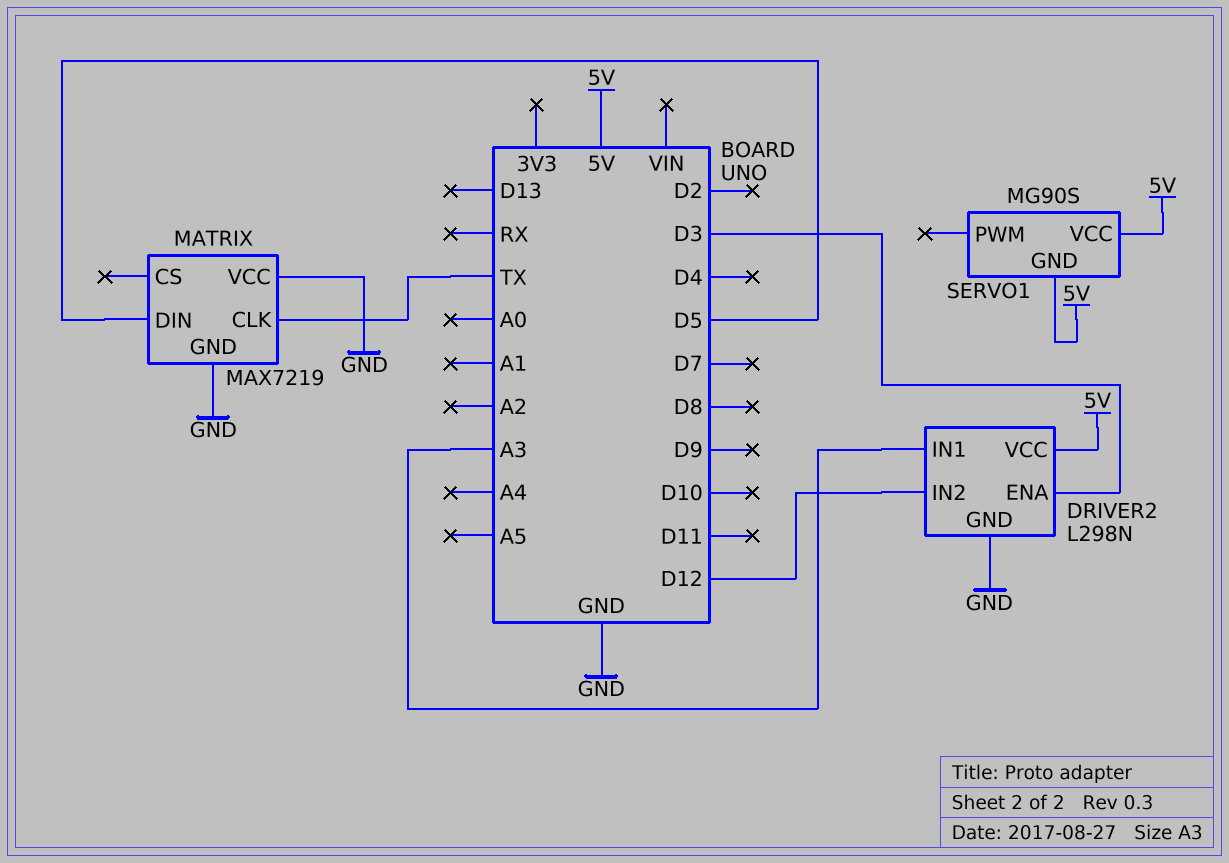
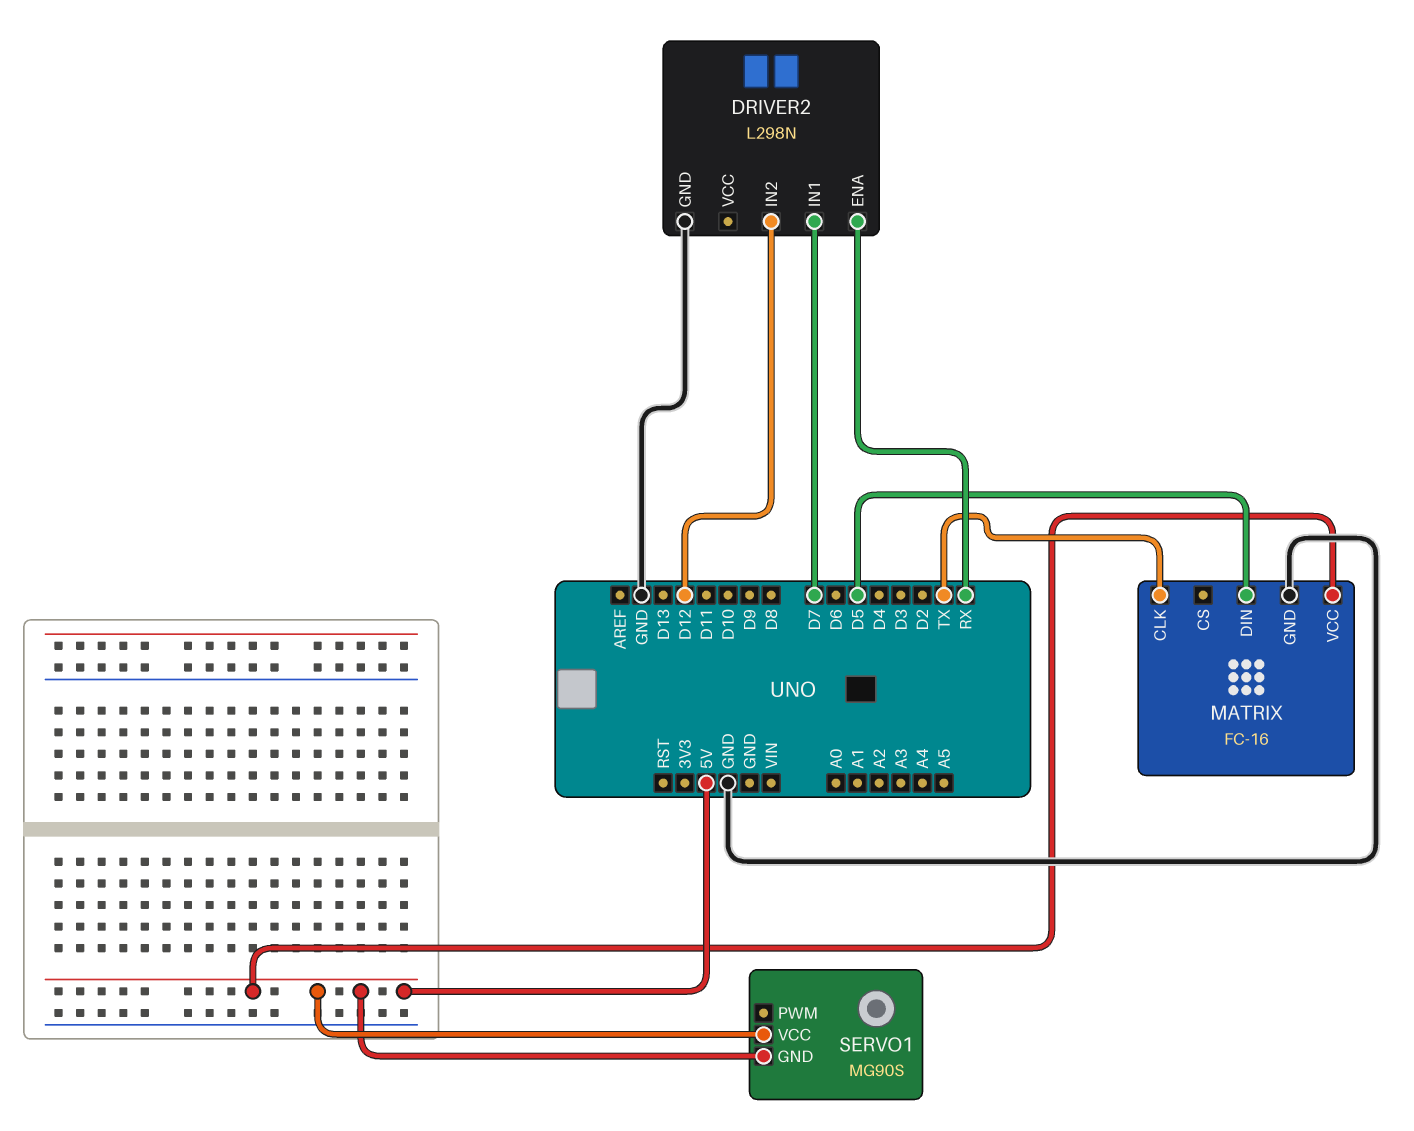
DRIVER2 pin ENA: D3 -> RX
DRIVER2 pin IN1: A3 -> D7
DRIVER2 pin VCC: 5V -> none
MATRIX: MAX7219 -> FC-16
MATRIX pin VCC: GND -> 5V

